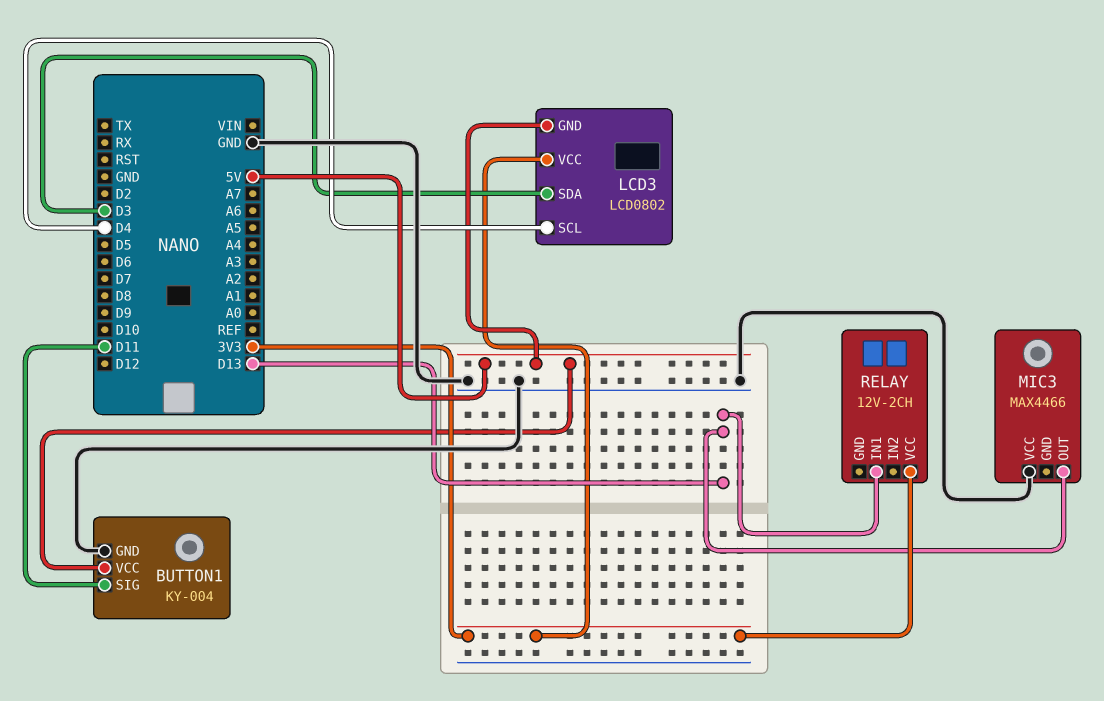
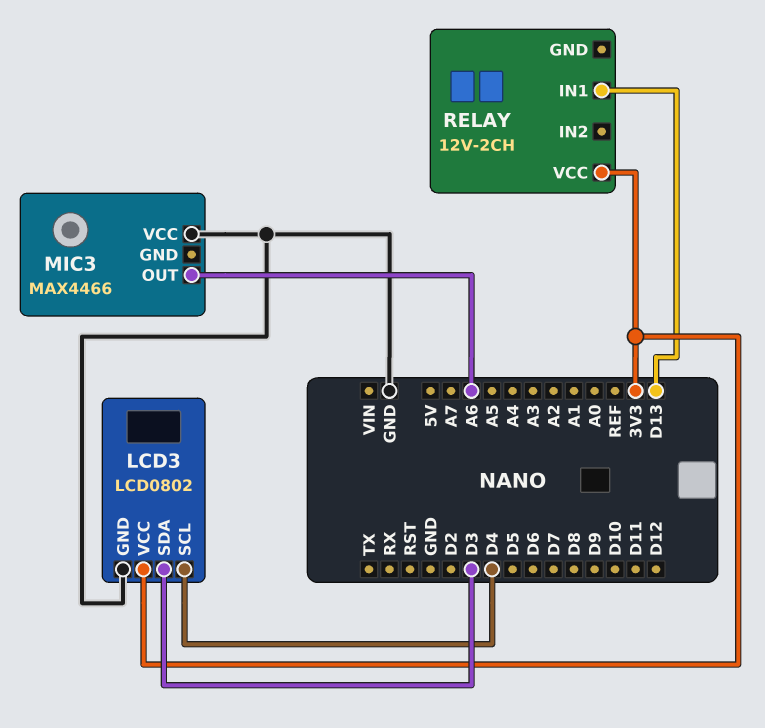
BUTTON1: KY-004 -> none
BUTTON1 pin GND: GND -> none
BUTTON1 pin SIG: D11 -> none
BUTTON1 pin VCC: 5V -> none
LCD3 pin GND: 5V -> GND
MIC3 pin OUT: D13 -> A6

